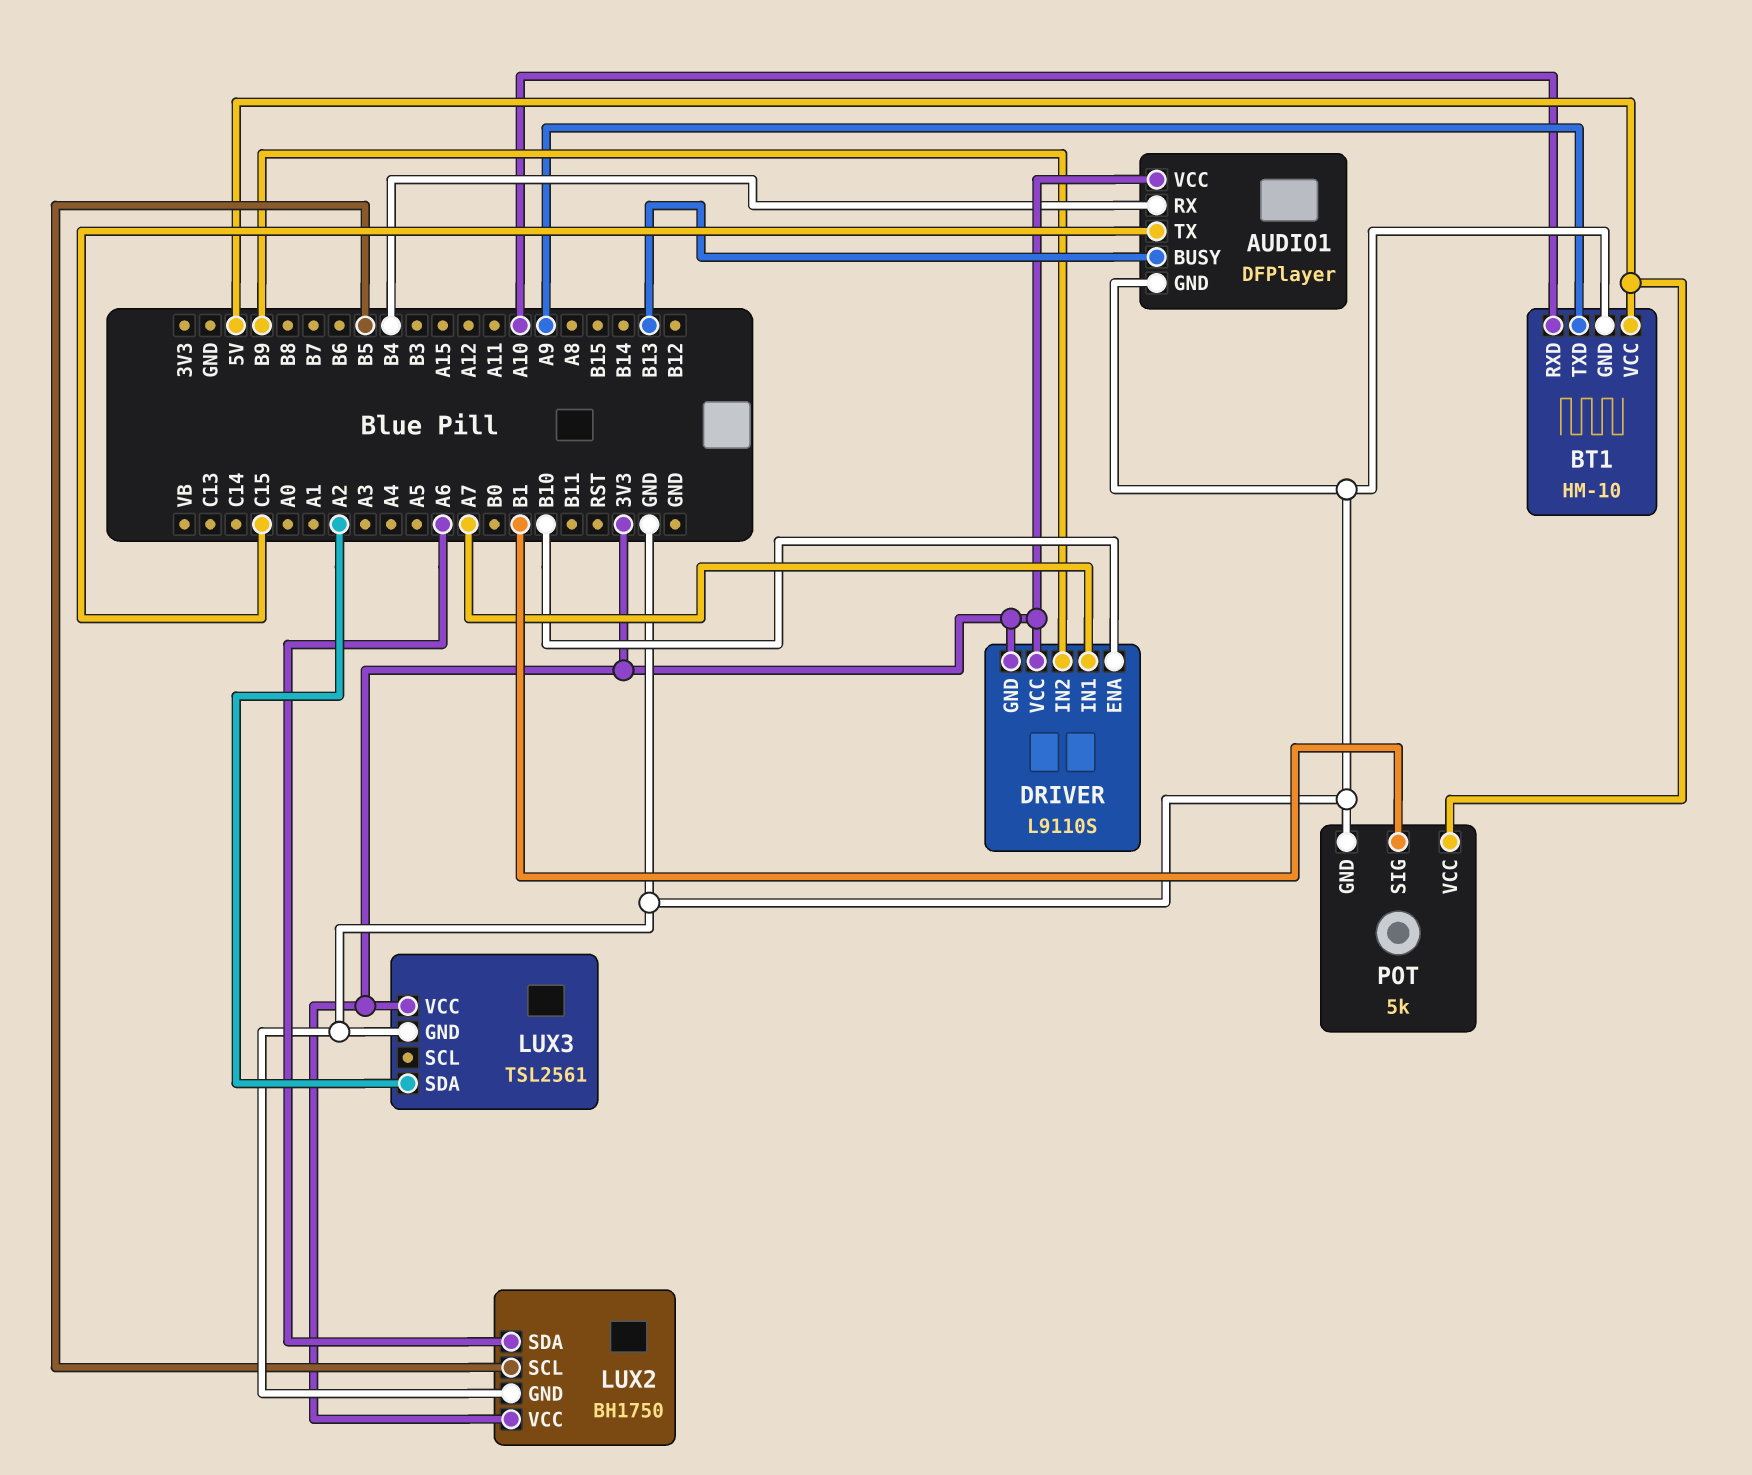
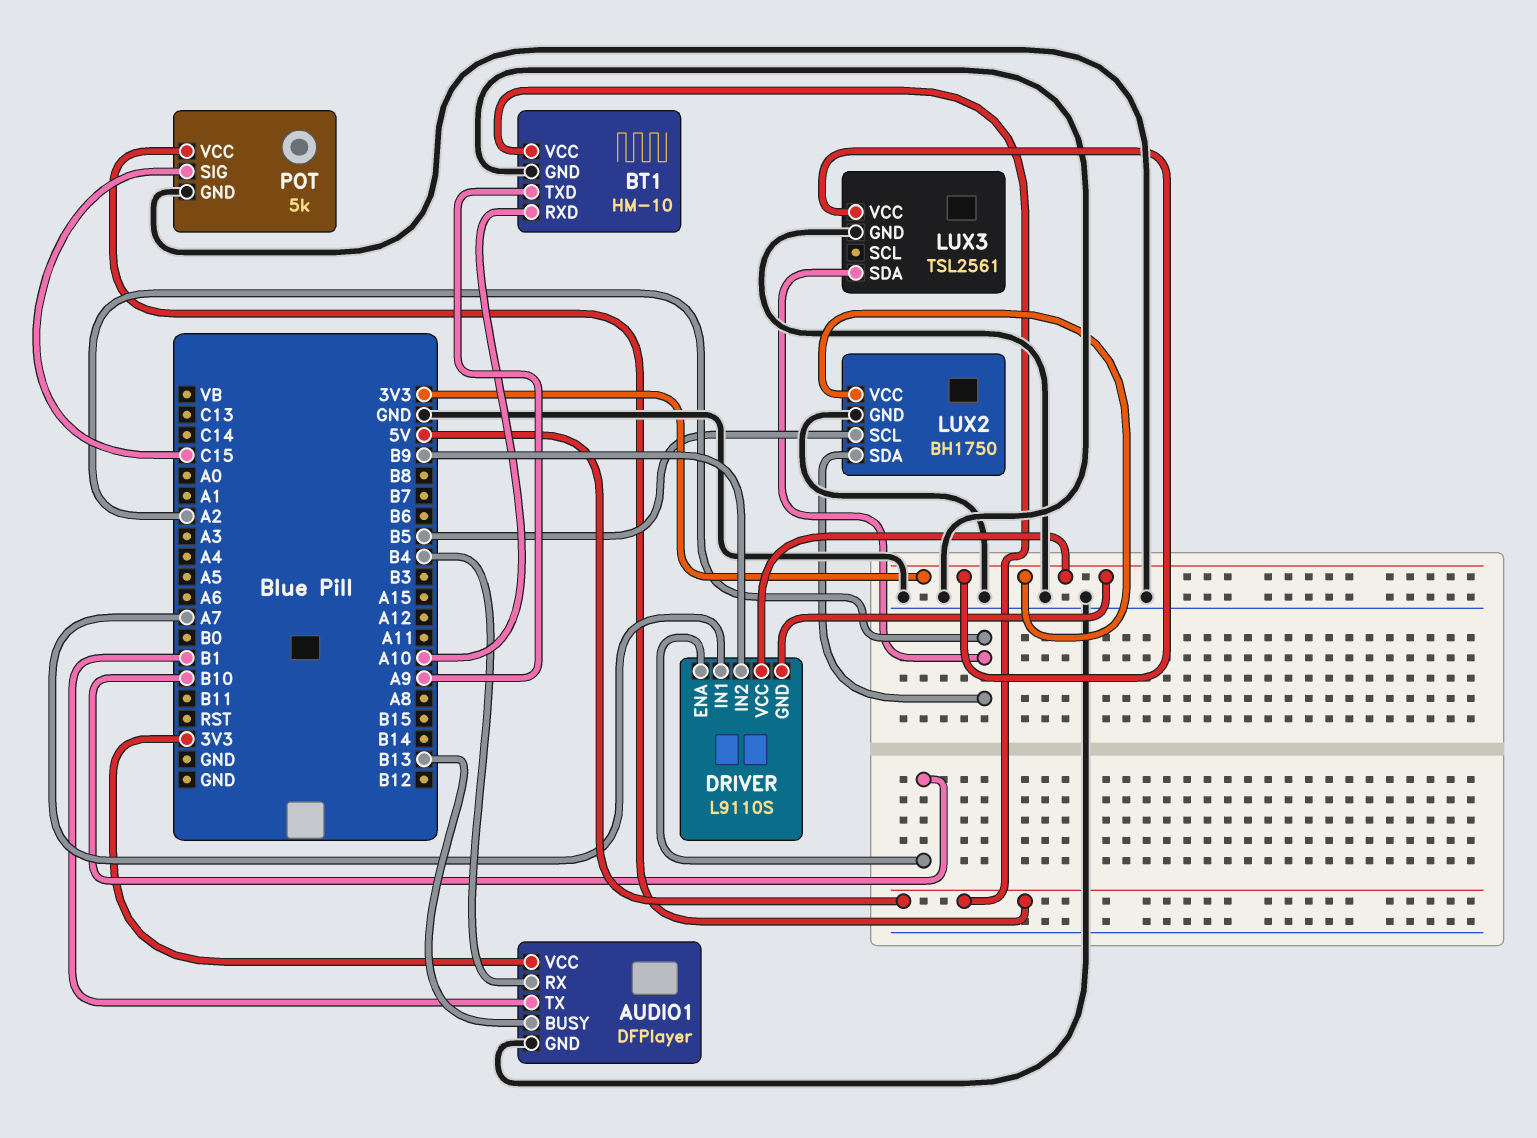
AUDIO1 pin TX: C15 -> B1
LUX2 pin SDA: A6 -> A2
POT pin SIG: B1 -> C15

